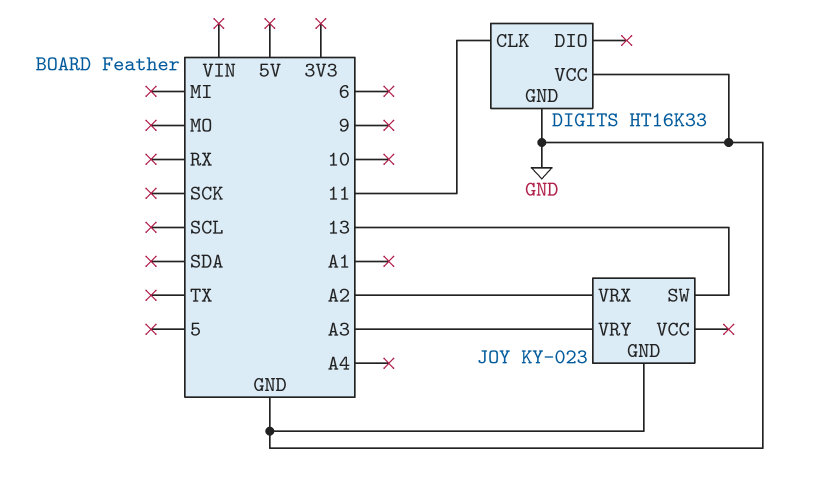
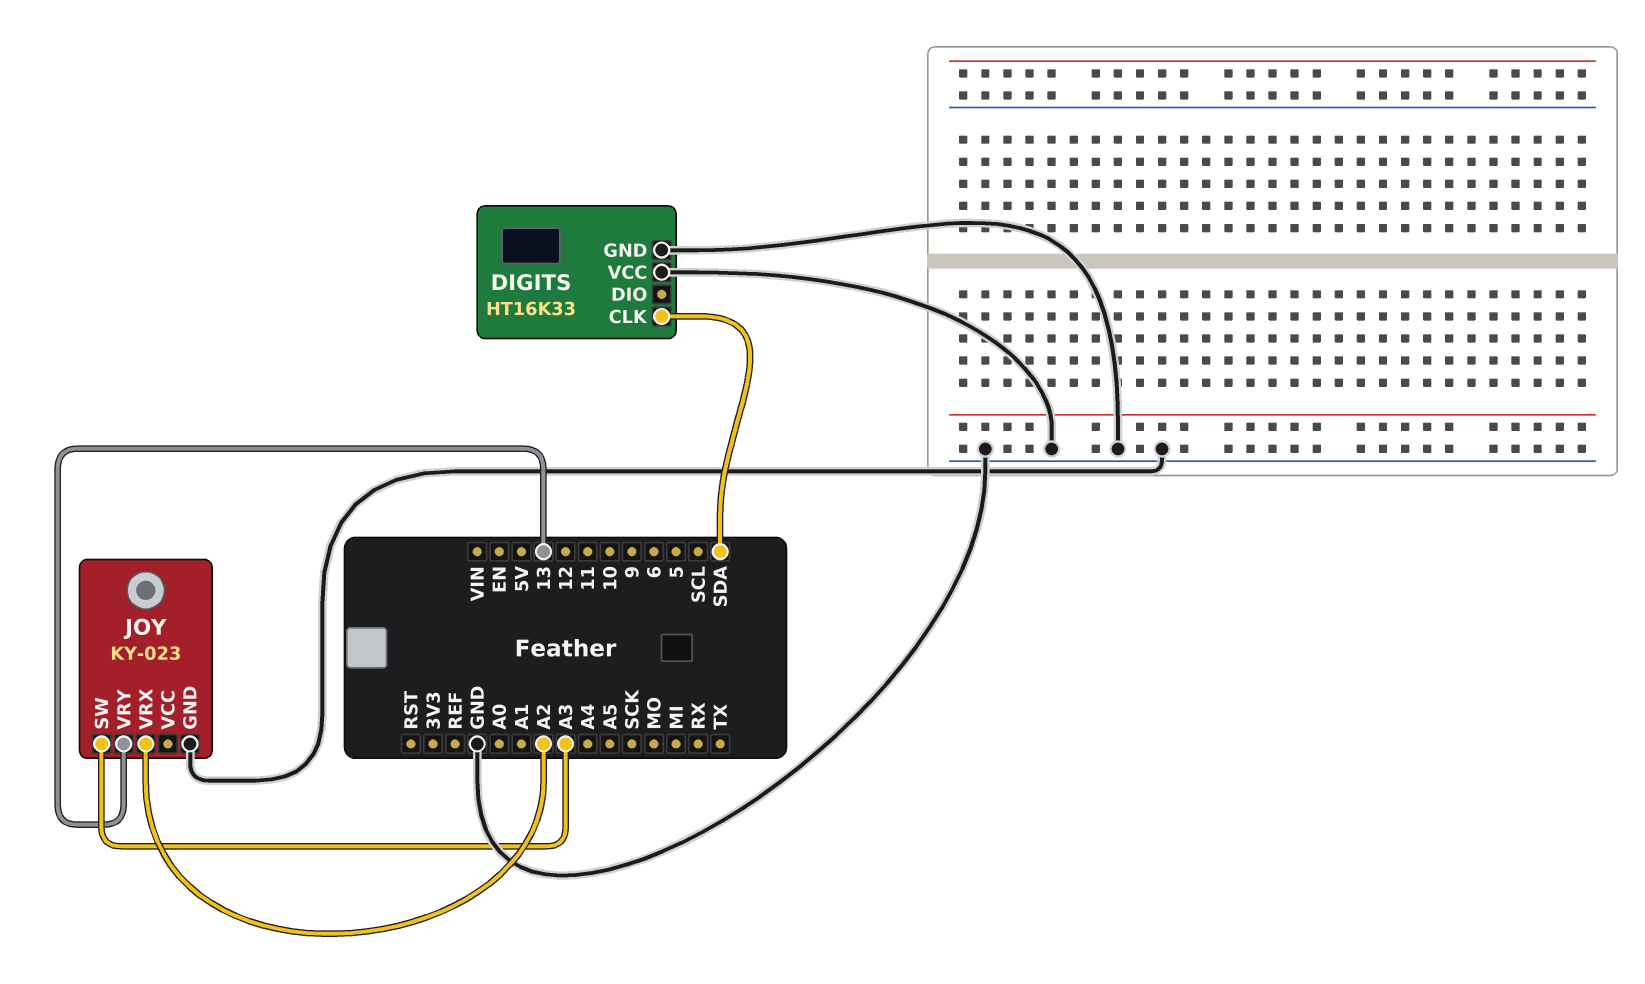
DIGITS pin CLK: 11 -> SDA
JOY pin SW: 13 -> A3
JOY pin VRY: A3 -> 13

